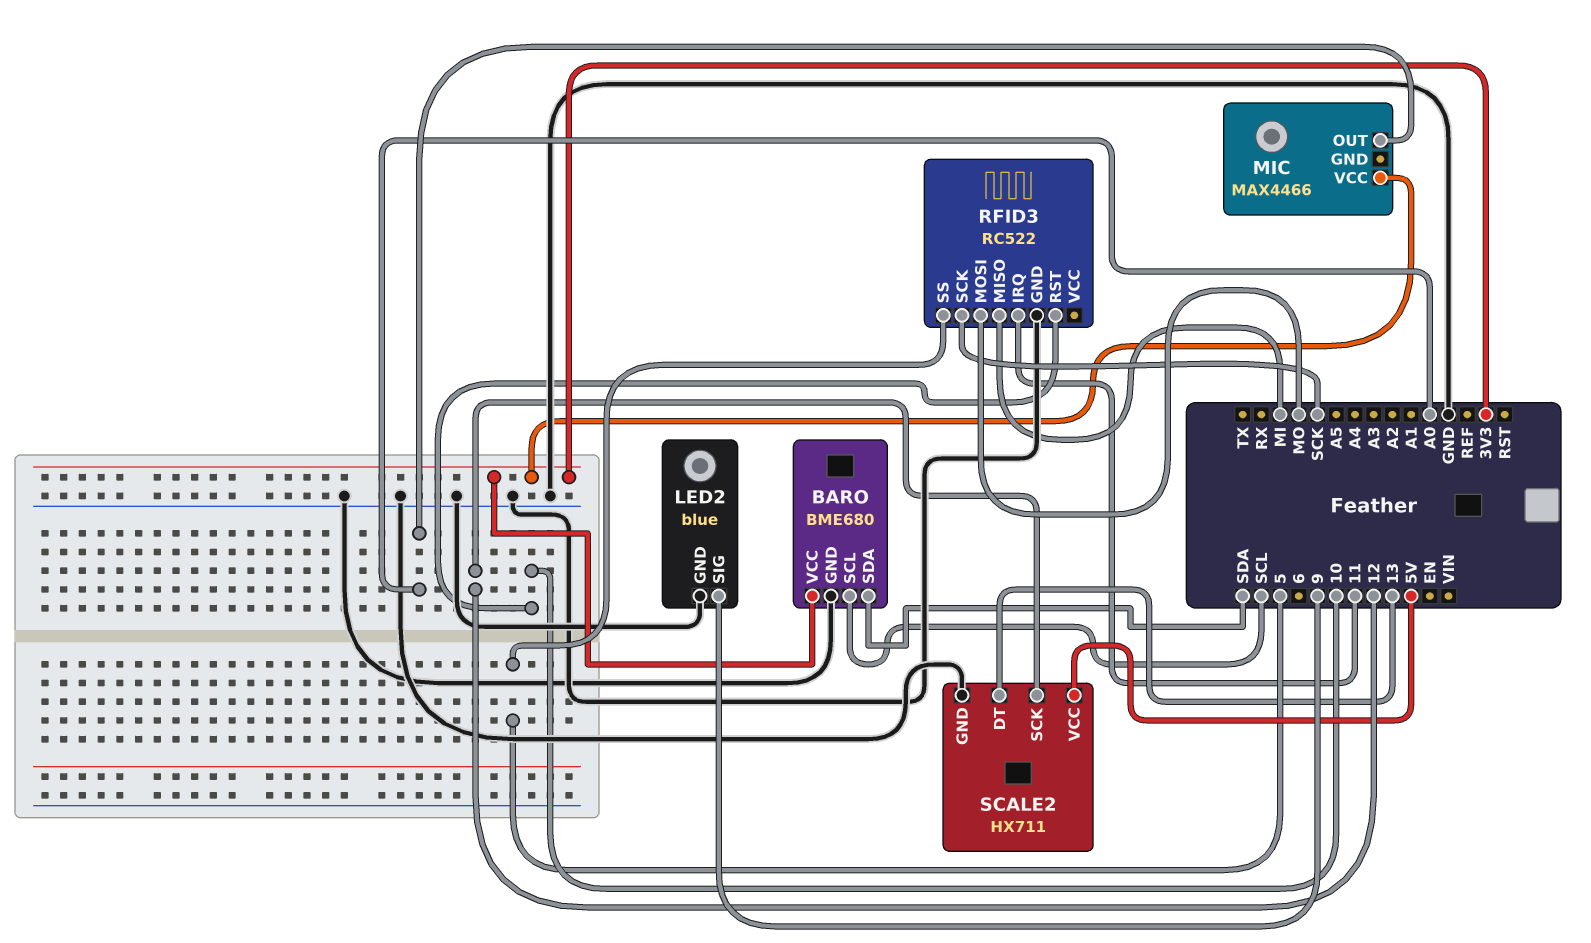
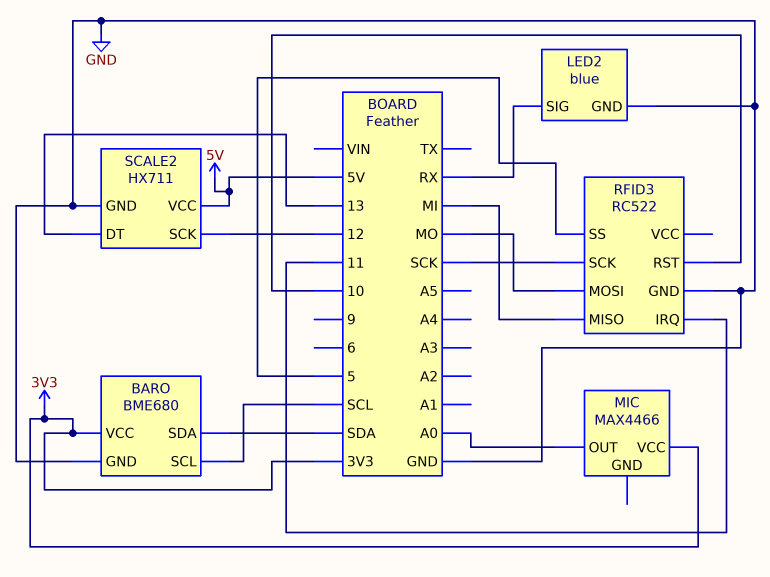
LED2 pin SIG: 9 -> RX

